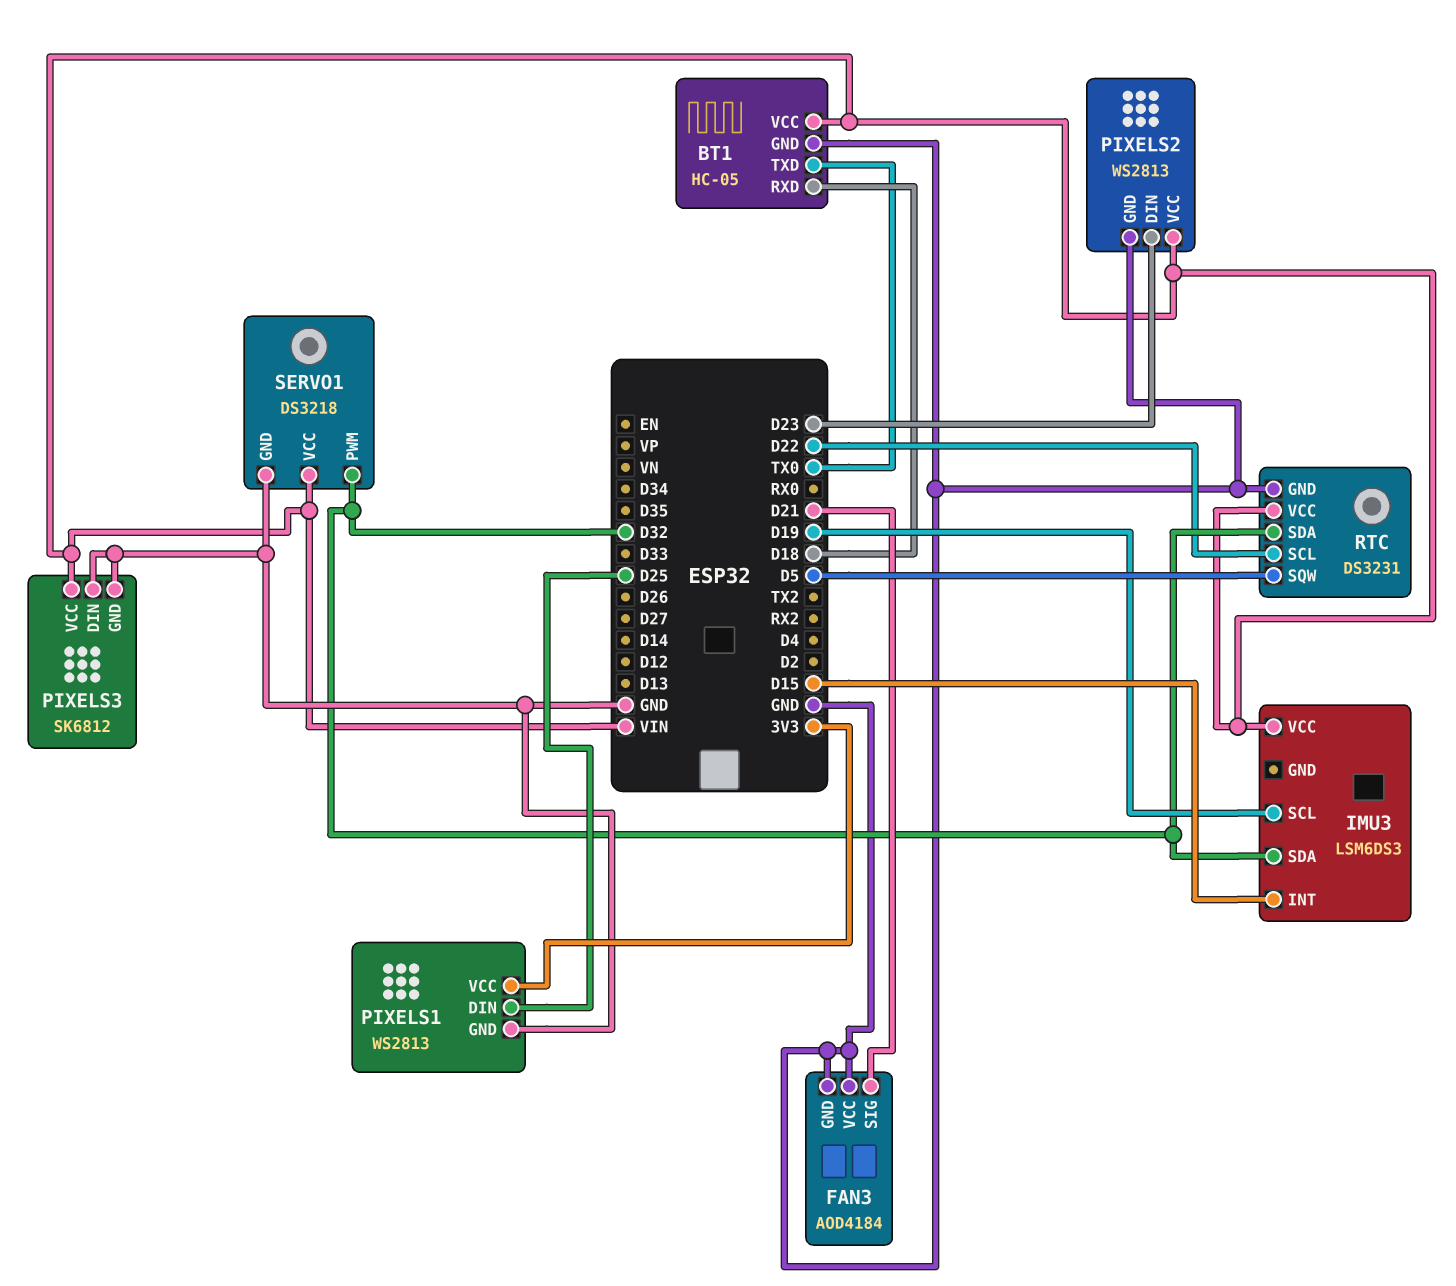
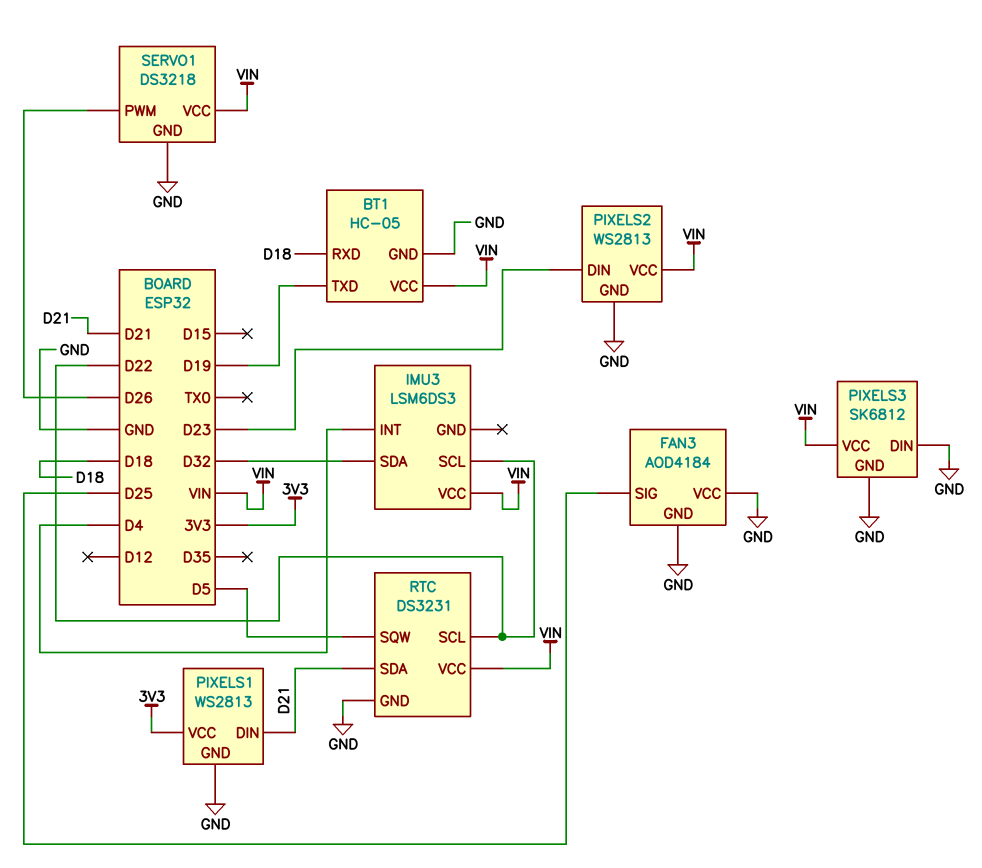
BT1 pin TXD: TX0 -> D19
FAN3 pin SIG: D21 -> D25
IMU3 pin INT: D15 -> D4
IMU3 pin SCL: D19 -> D22
PIXELS1 pin DIN: D25 -> D21
RTC pin SDA: D32 -> D21
SERVO1 pin PWM: D32 -> D26

